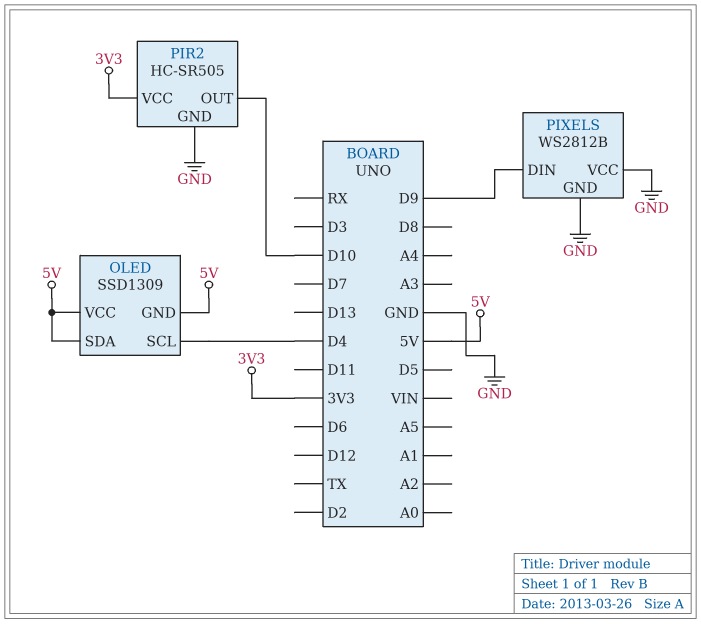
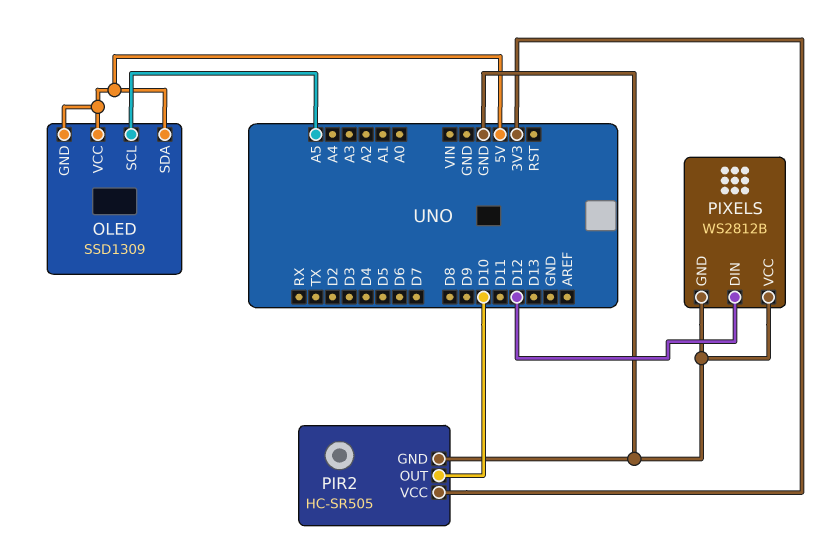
OLED pin SCL: D4 -> A5
PIXELS pin DIN: D9 -> D12

